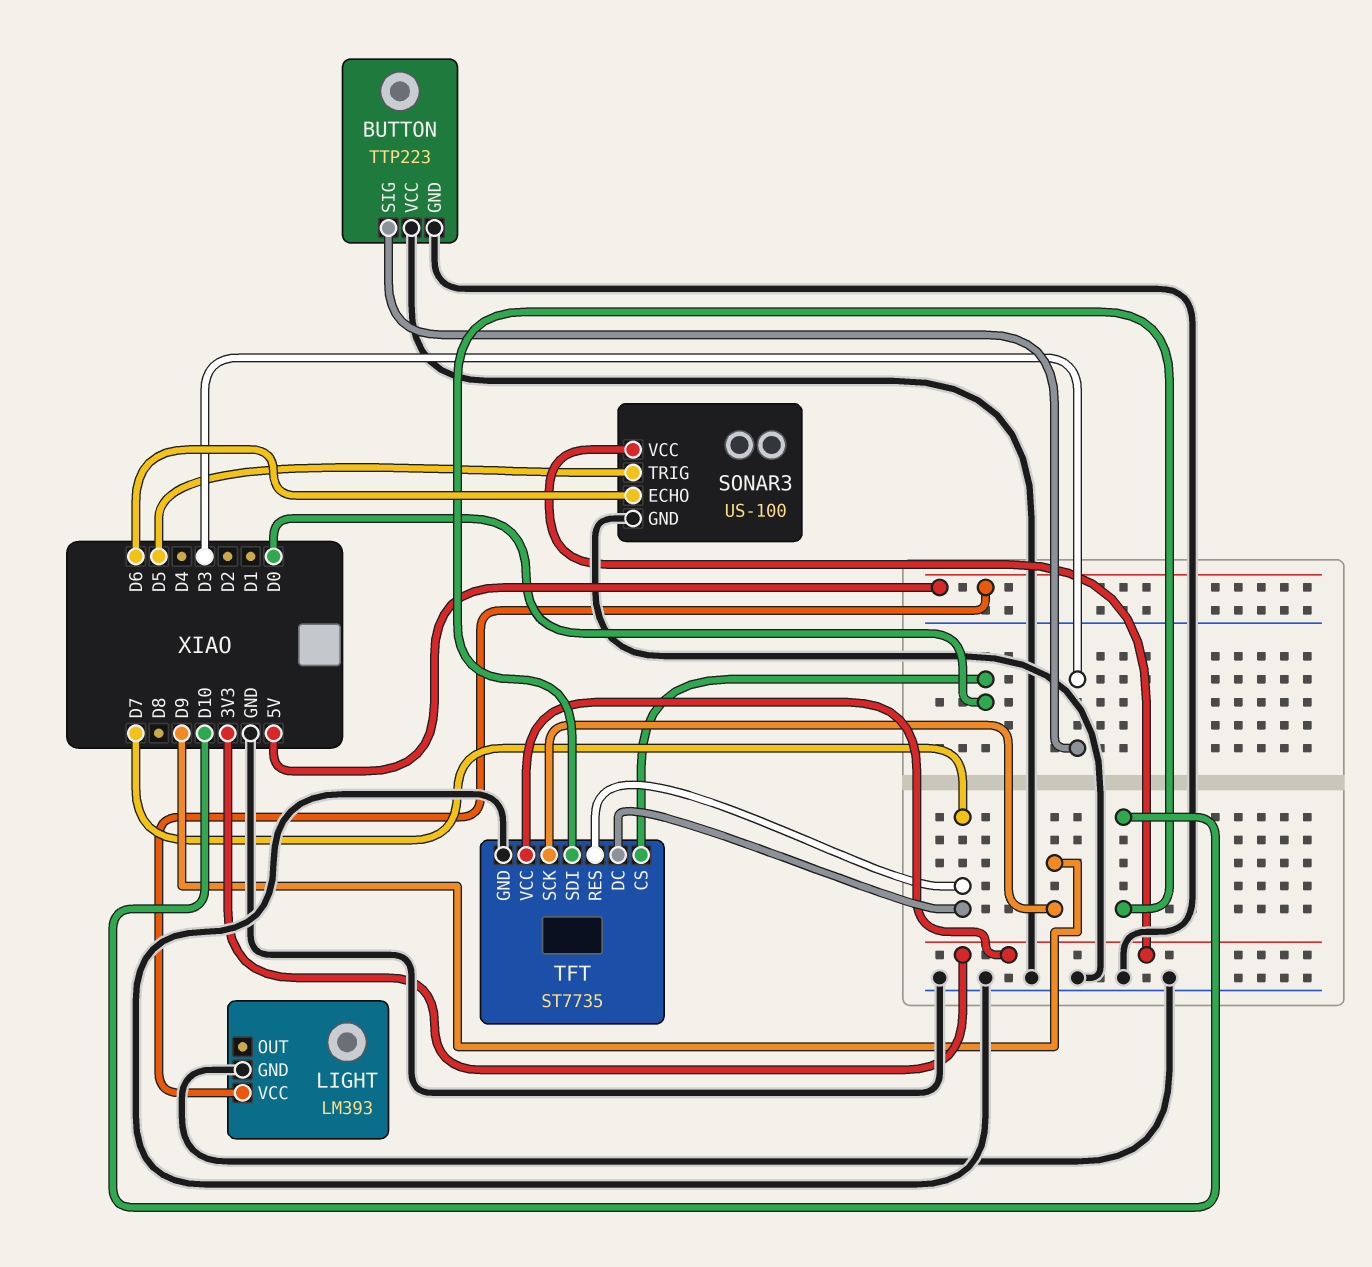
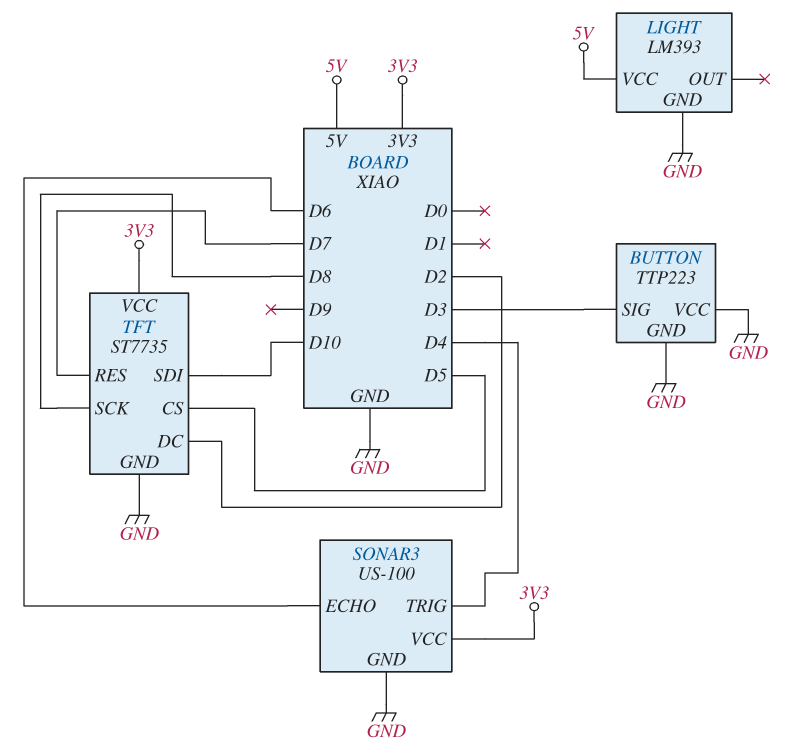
SONAR3 pin TRIG: D5 -> D4
TFT pin CS: D0 -> D5
TFT pin DC: D7 -> D2
TFT pin SCK: D9 -> D8

